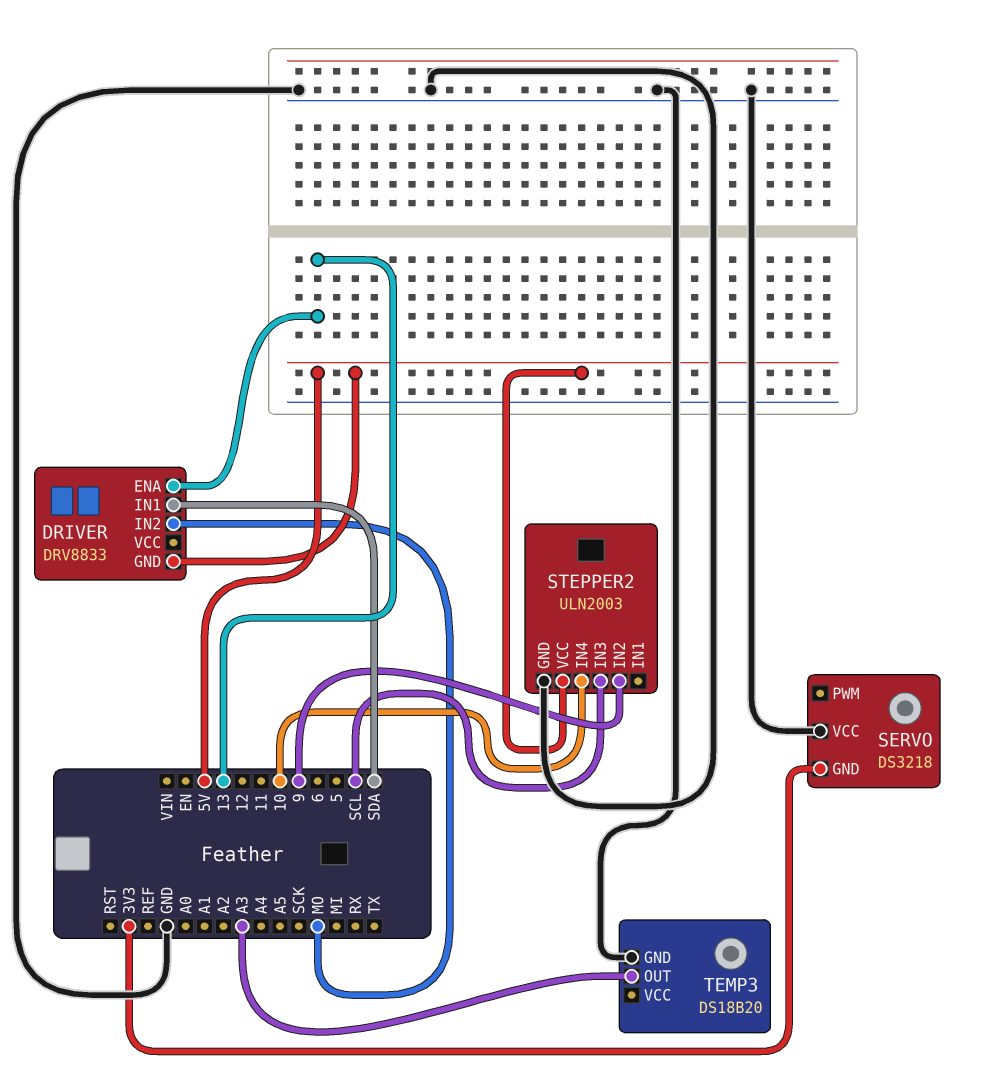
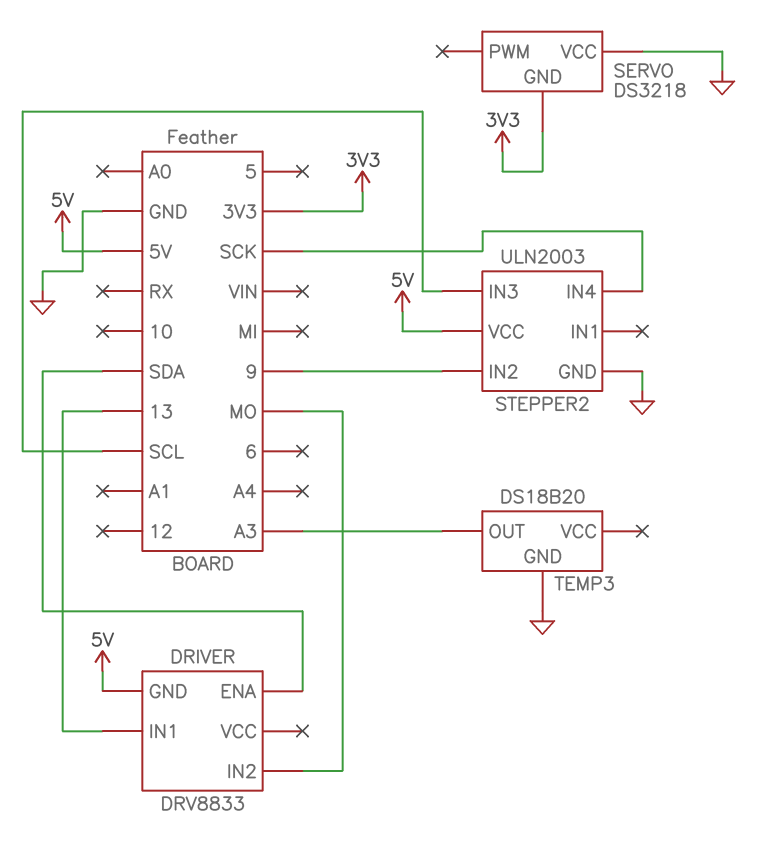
DRIVER pin ENA: 13 -> SDA
DRIVER pin IN1: SDA -> 13
STEPPER2 pin IN4: 10 -> SCK

